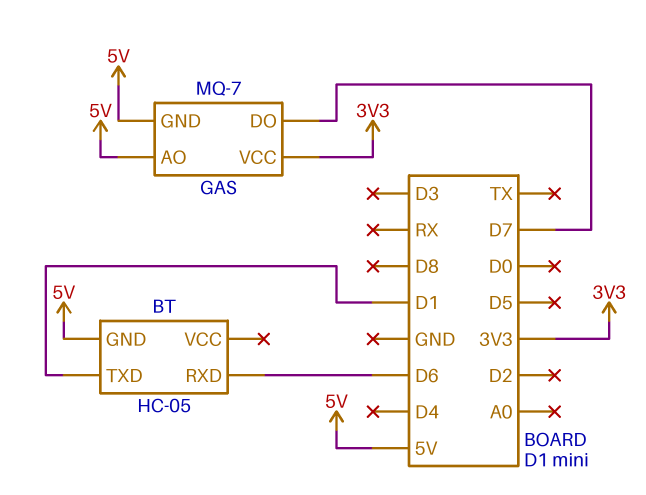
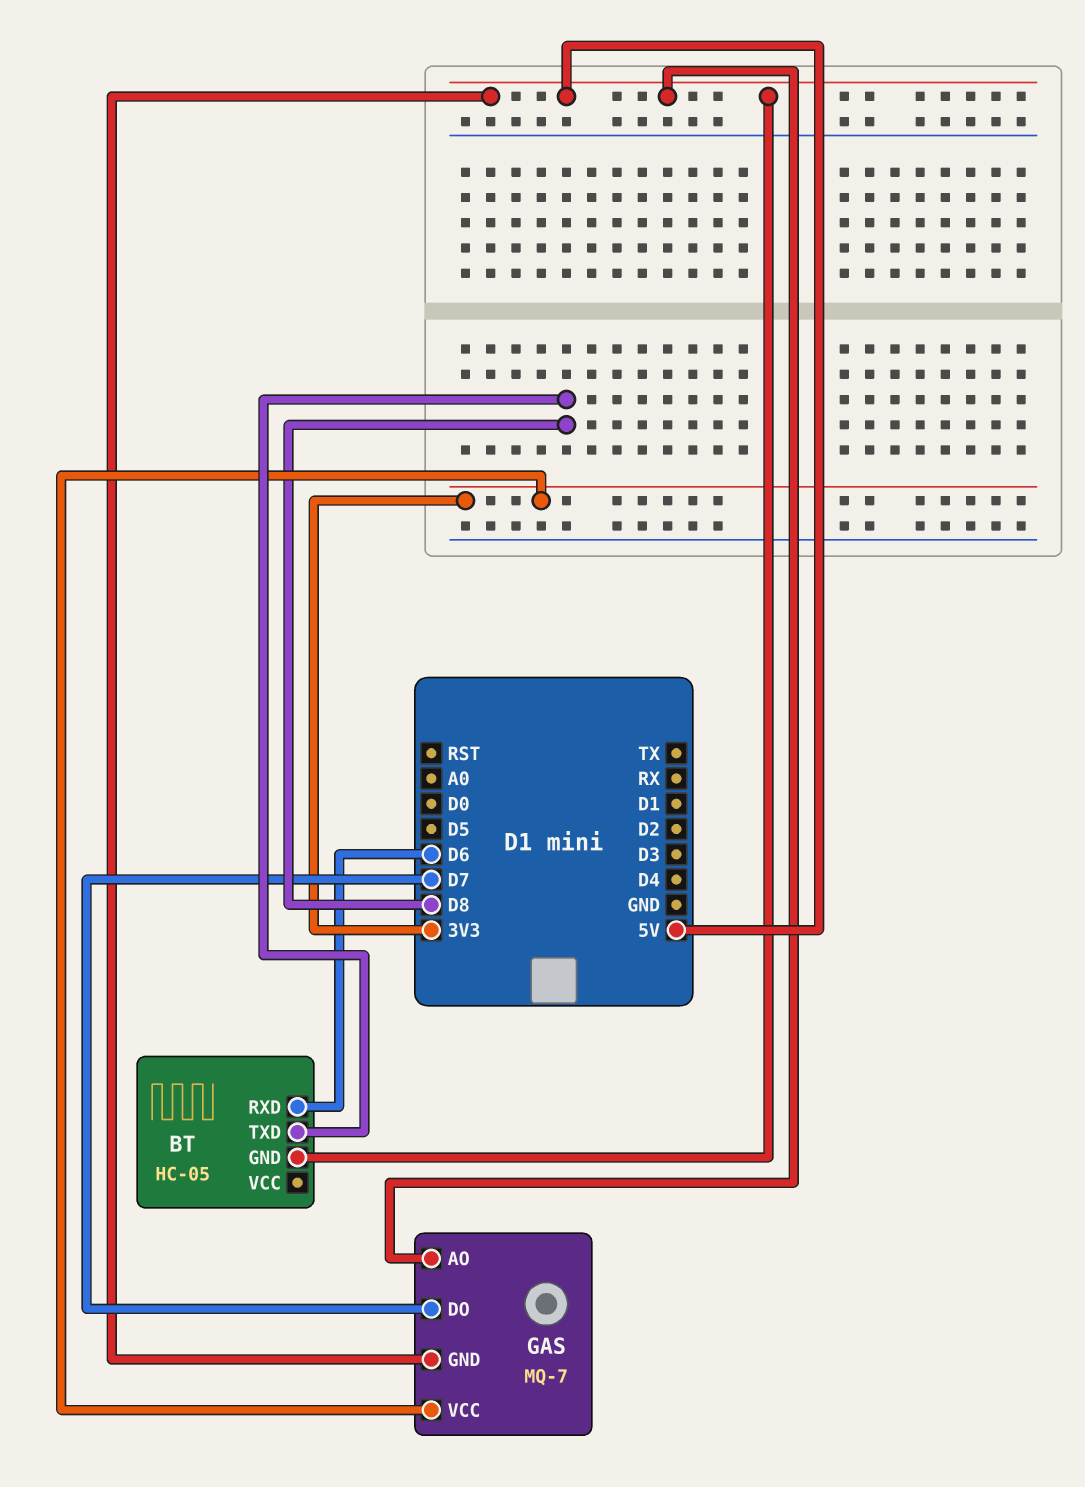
BT pin TXD: D1 -> D8

